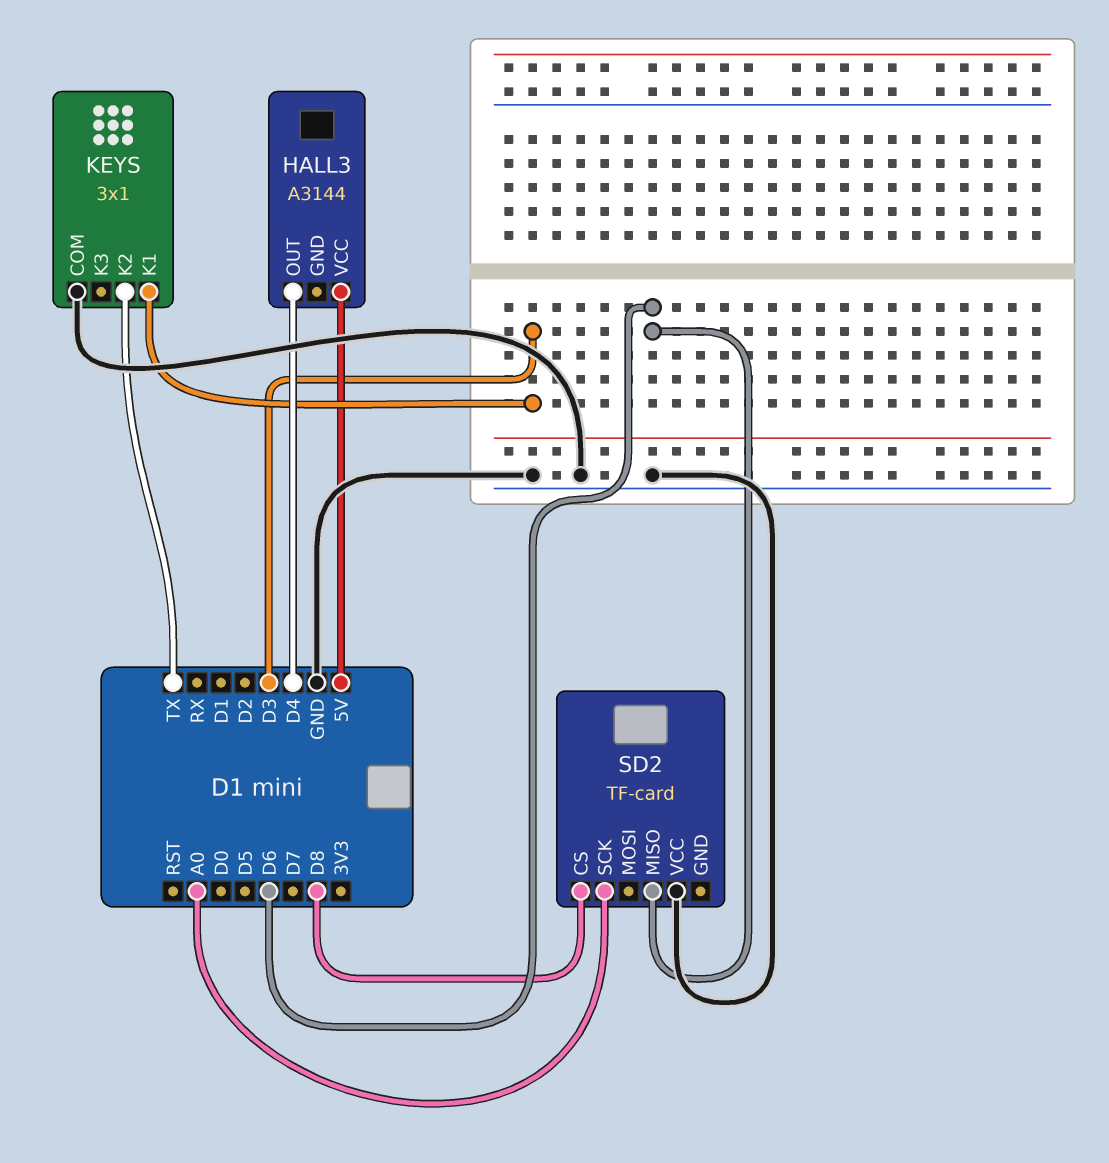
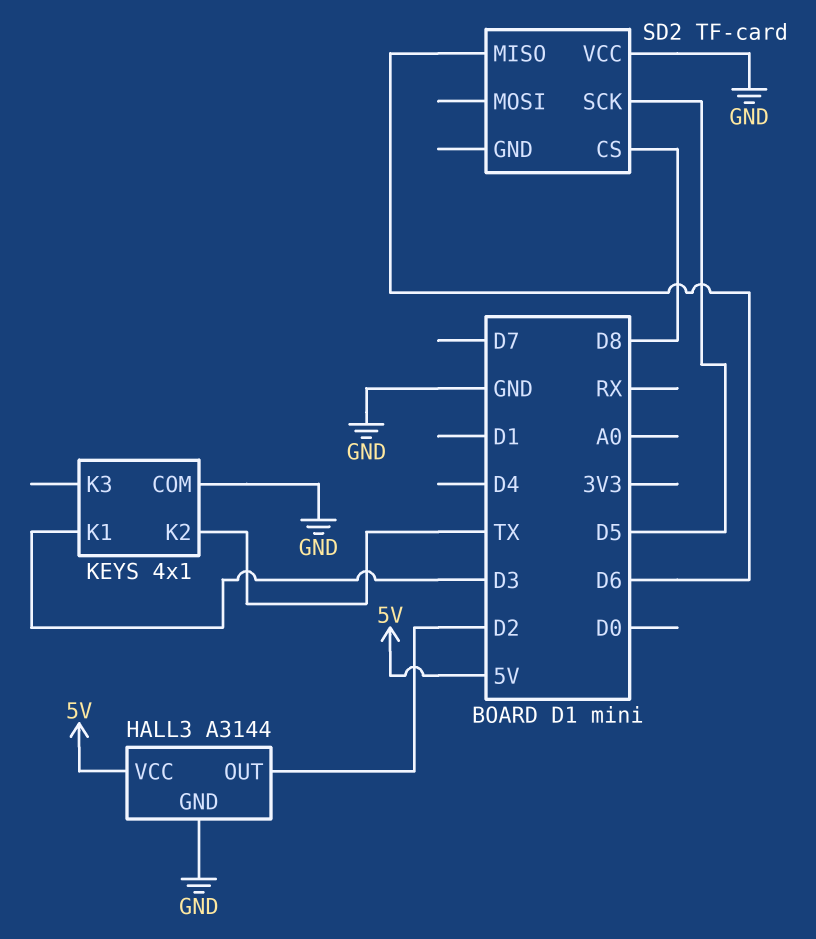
HALL3 pin GND: none -> GND
HALL3 pin OUT: D4 -> D2
KEYS: 3x1 -> 4x1
SD2 pin SCK: A0 -> D5

